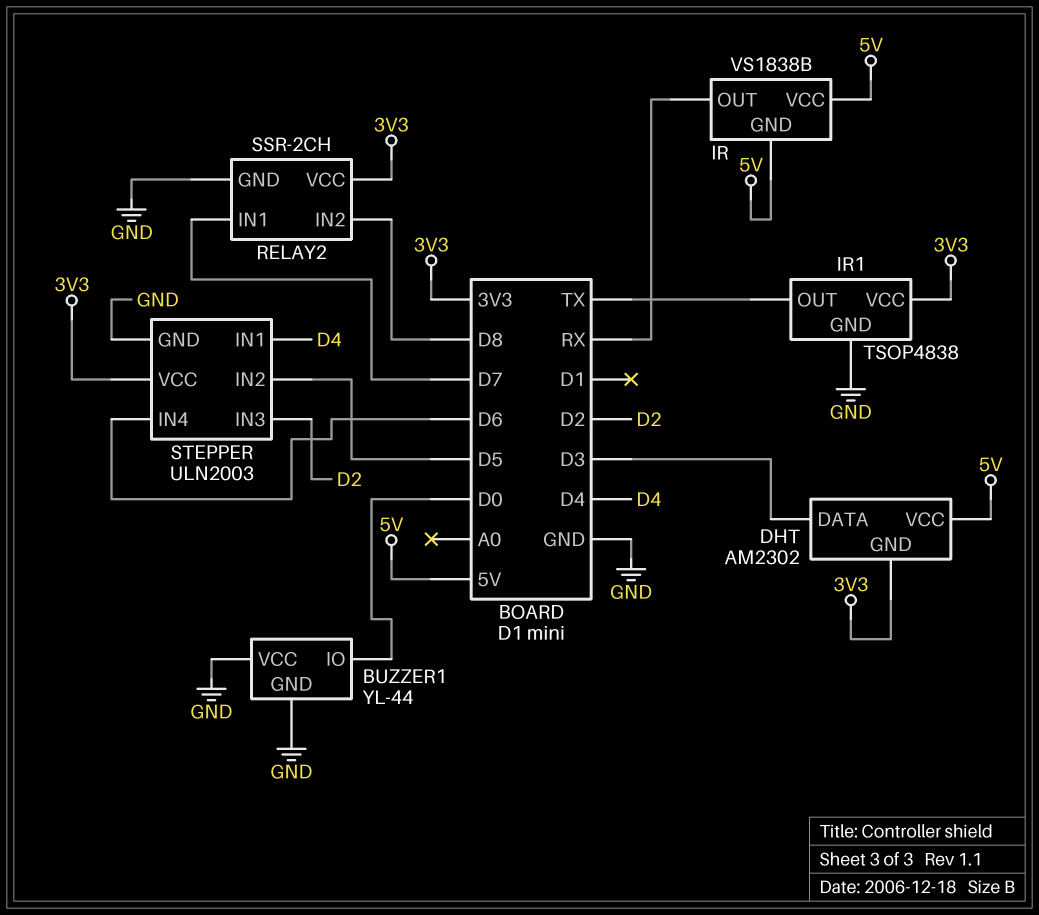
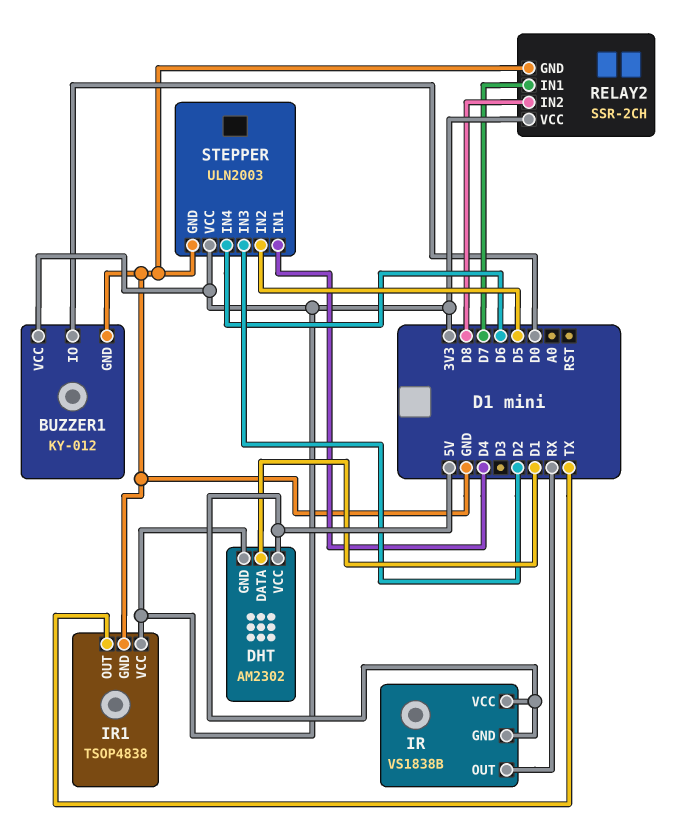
BUZZER1: YL-44 -> KY-012
BUZZER1 pin VCC: GND -> 3V3
DHT pin DATA: D3 -> D1

